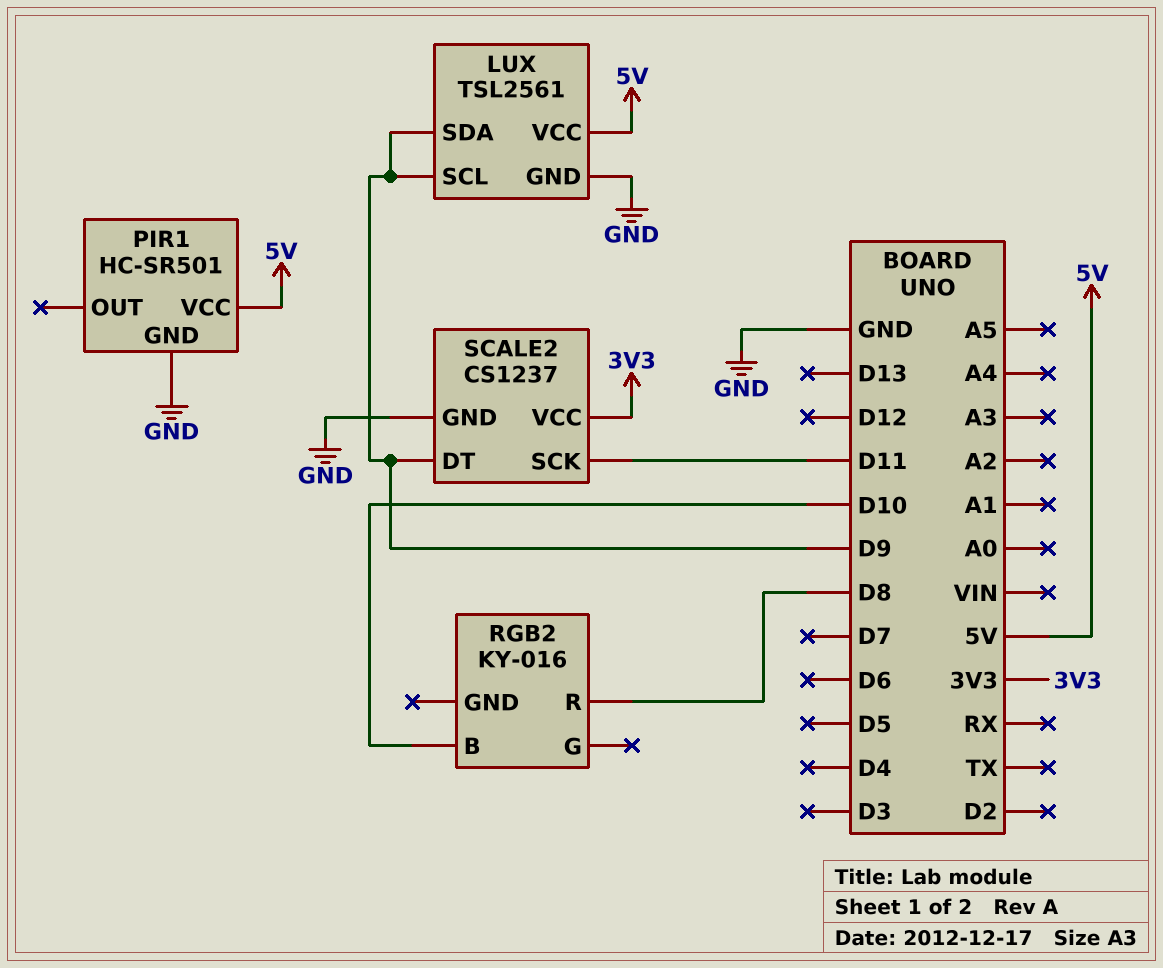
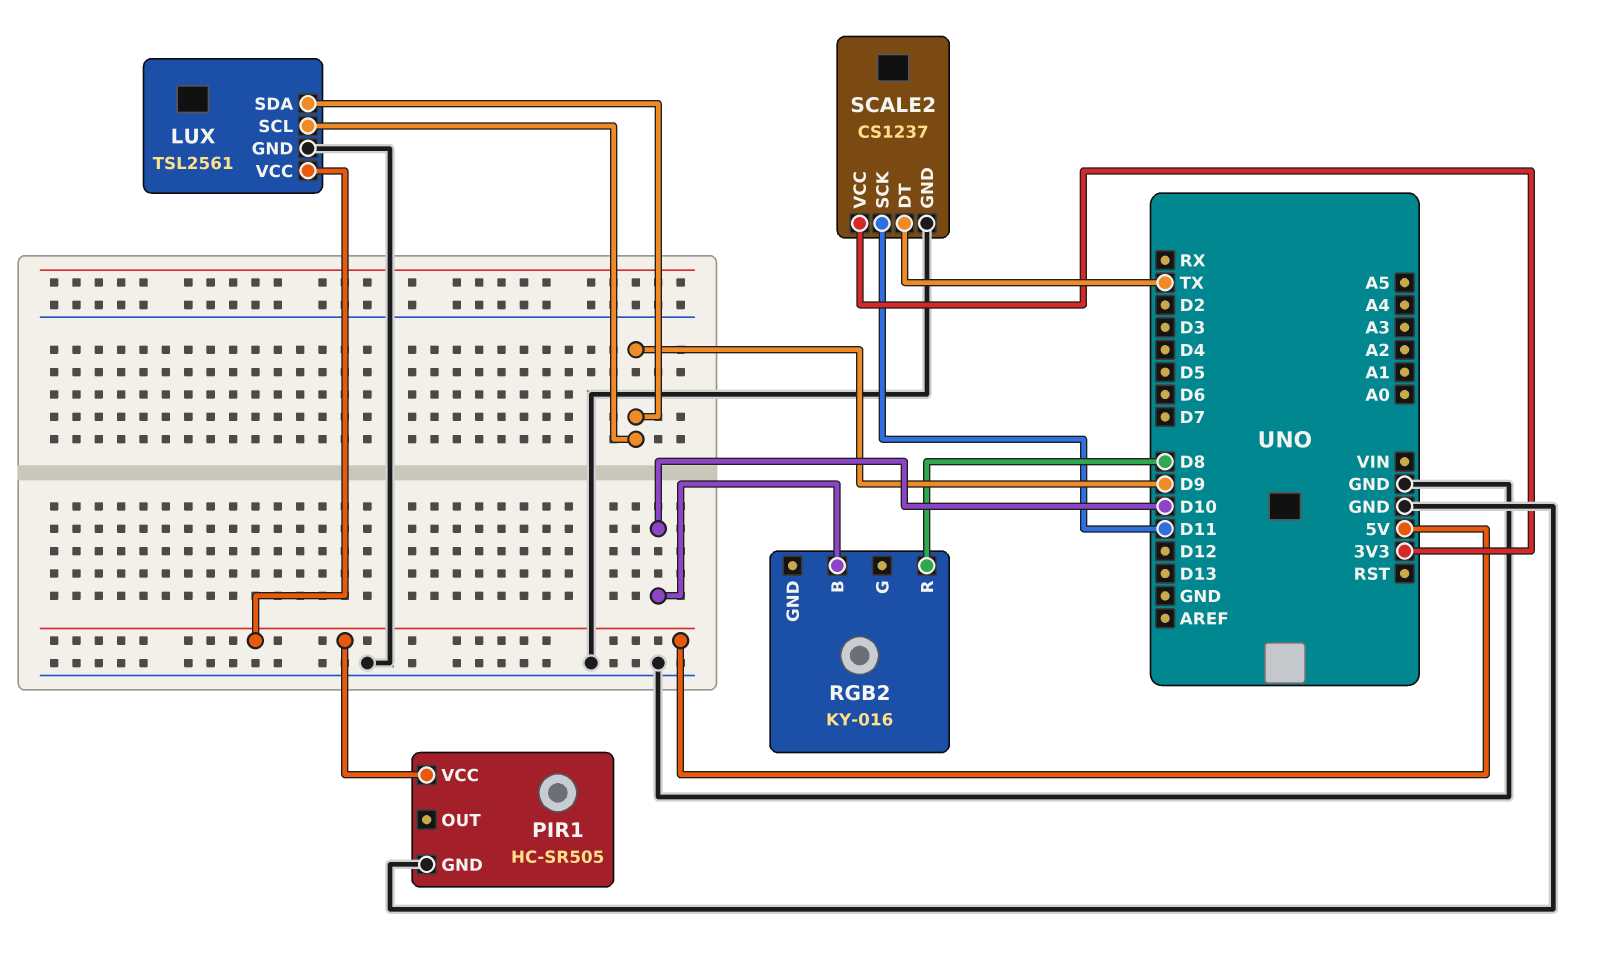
PIR1: HC-SR501 -> HC-SR505
SCALE2 pin DT: D9 -> TX

